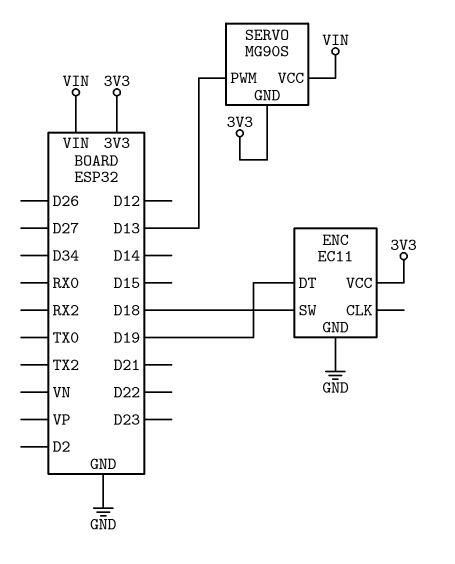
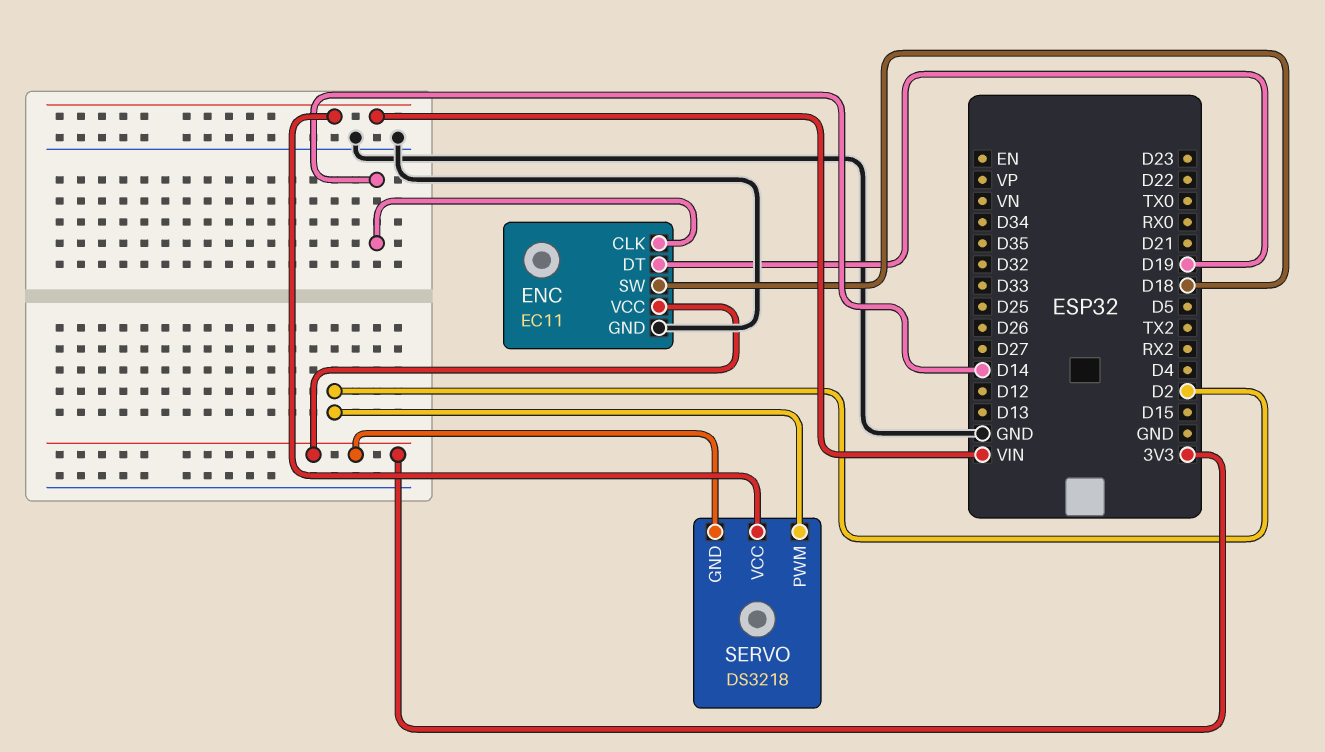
ENC pin CLK: none -> D14
SERVO: MG90S -> DS3218
SERVO pin PWM: D13 -> D2

